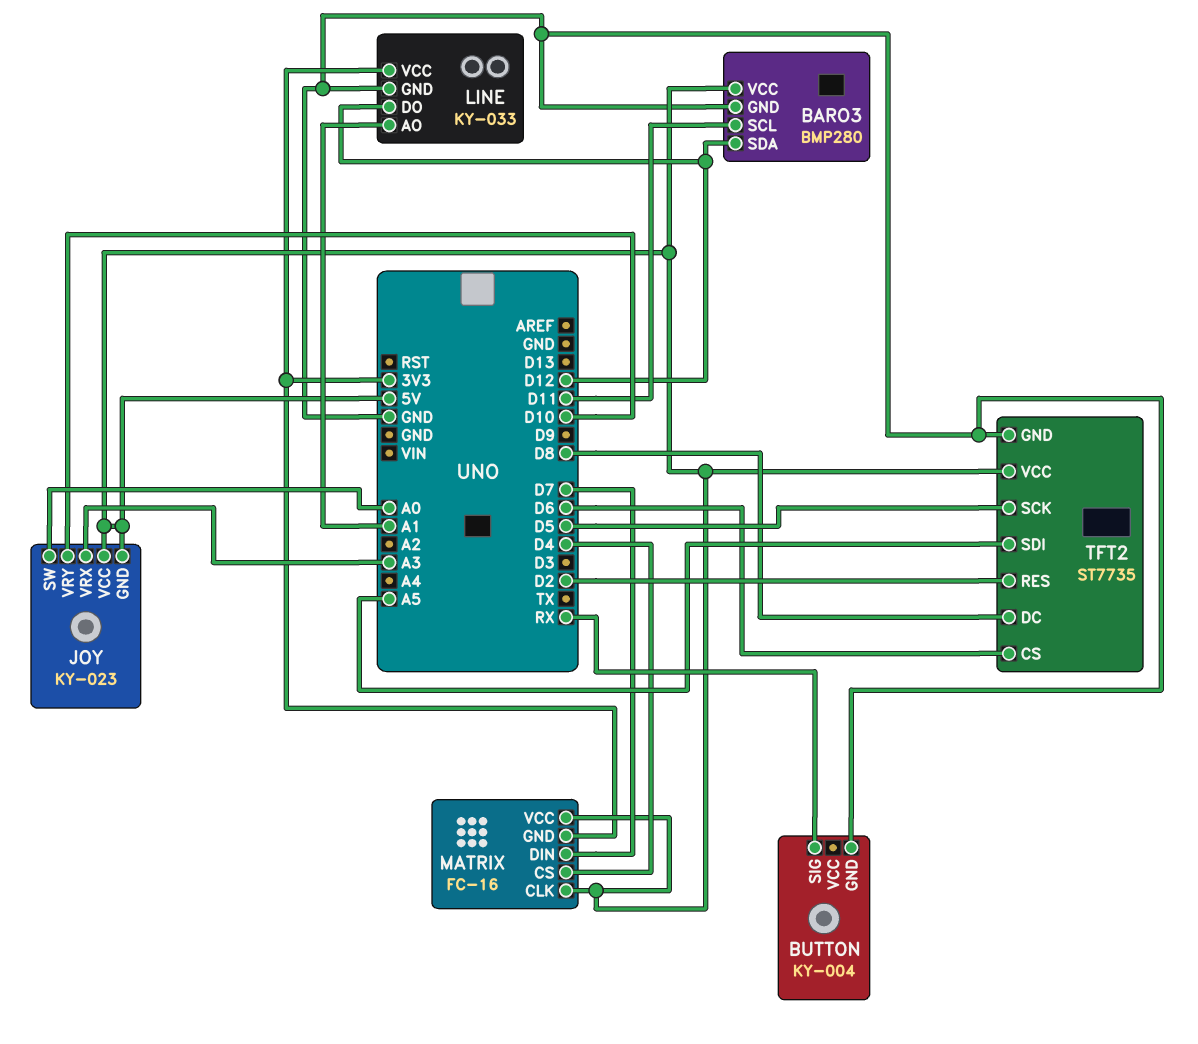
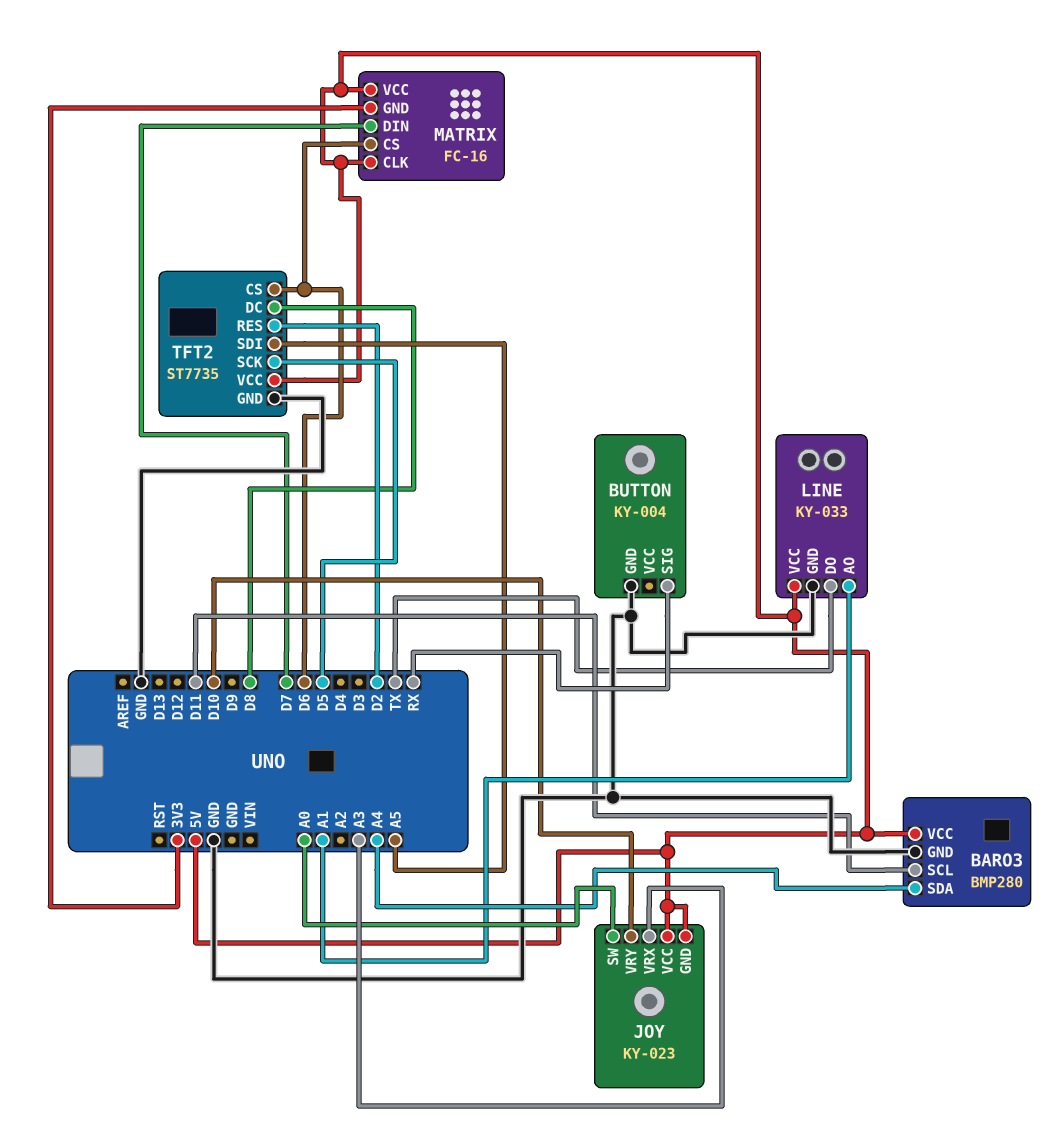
BARO3 pin SDA: D12 -> A4
LINE pin DO: D12 -> TX
LINE pin VCC: 3V3 -> 5V
MATRIX pin CS: D4 -> D6

